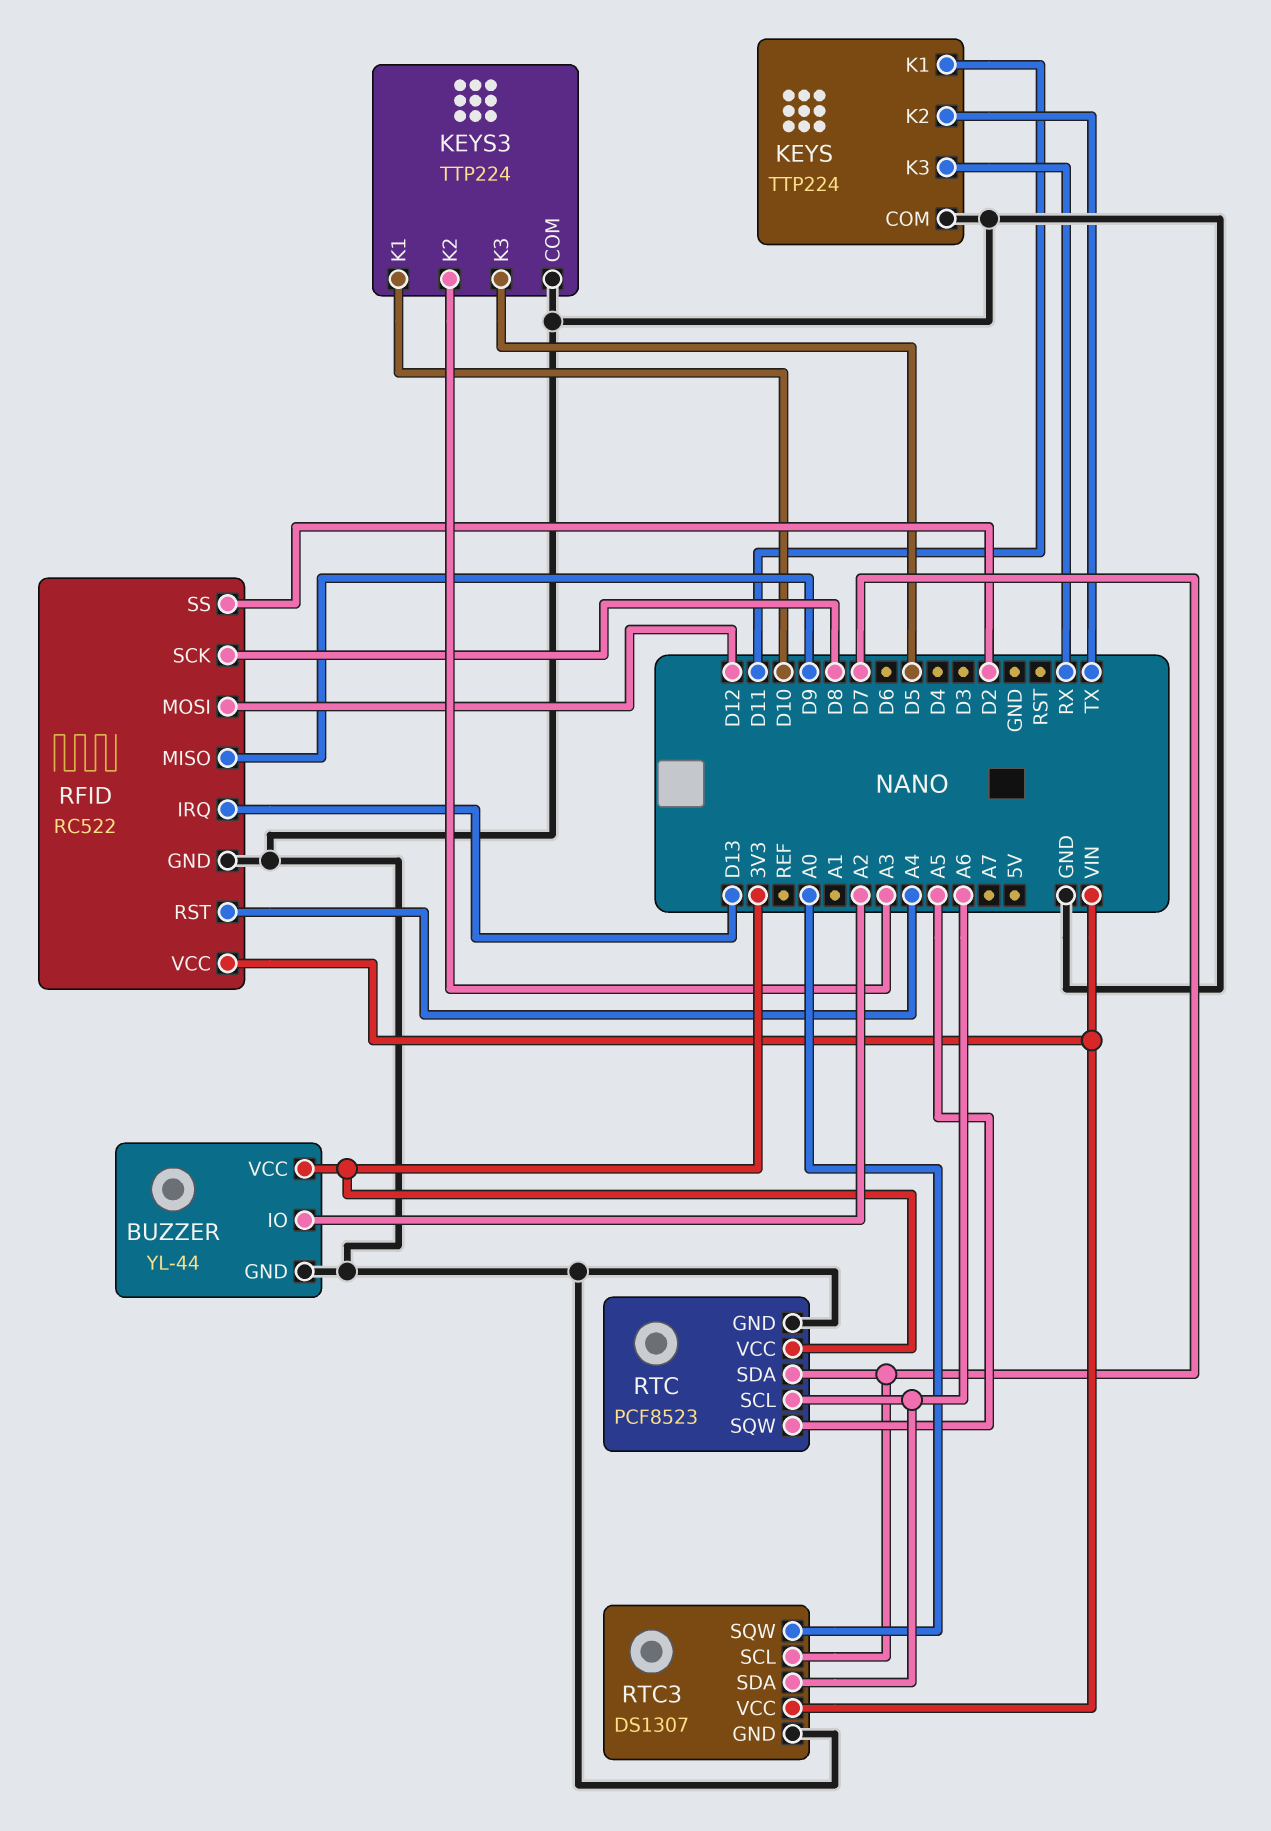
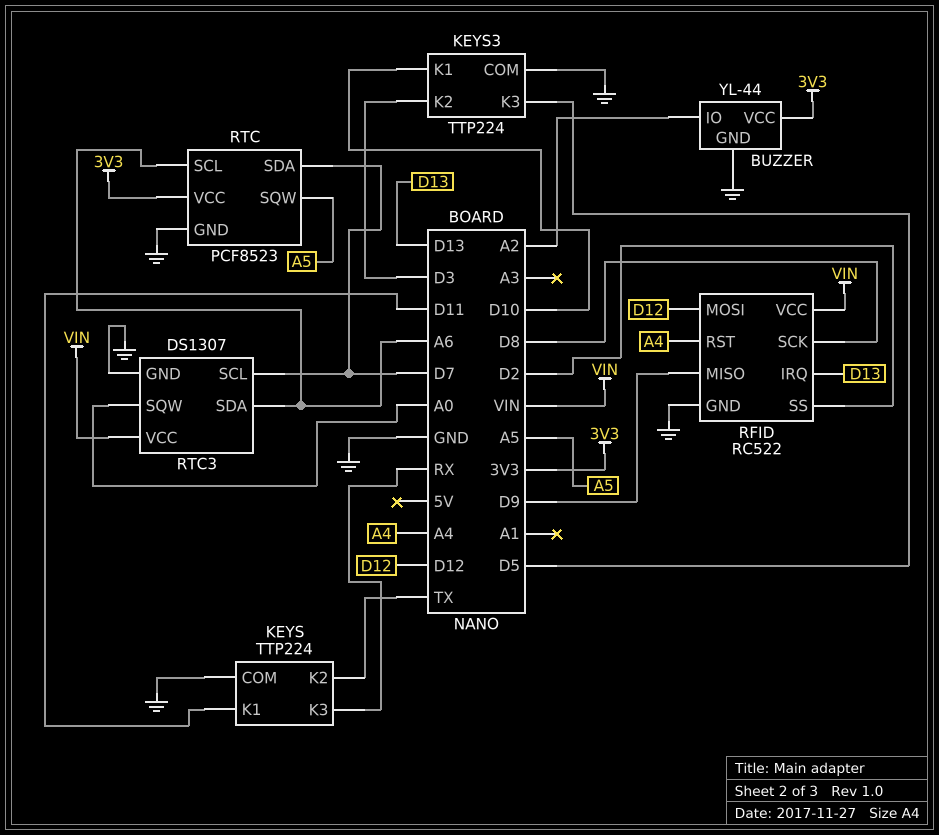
KEYS3 pin K2: A3 -> D3

